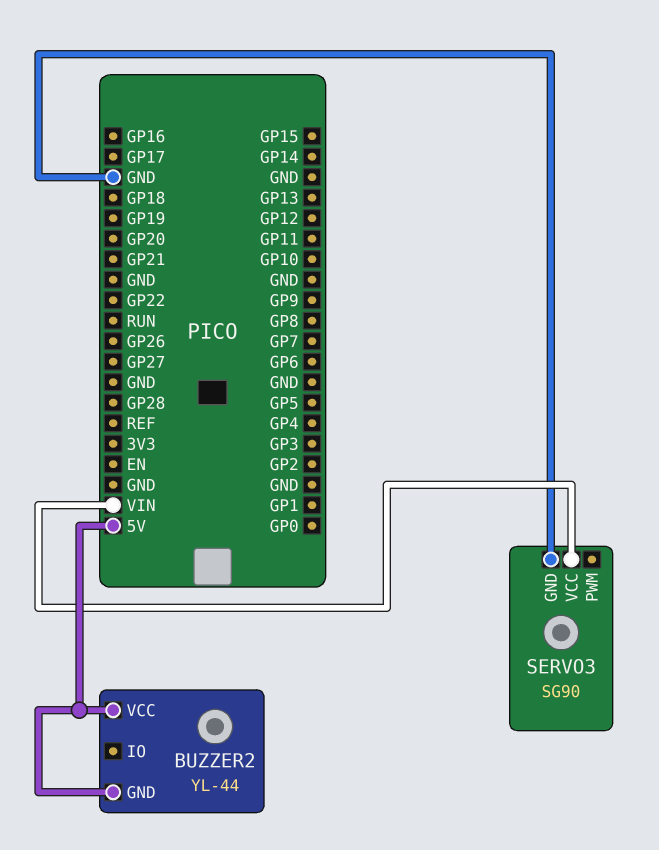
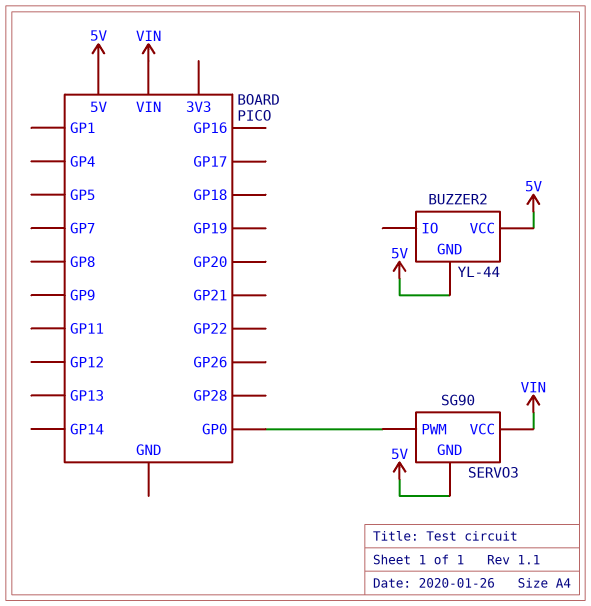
SERVO3 pin GND: GND -> 5V
SERVO3 pin PWM: none -> GP0

